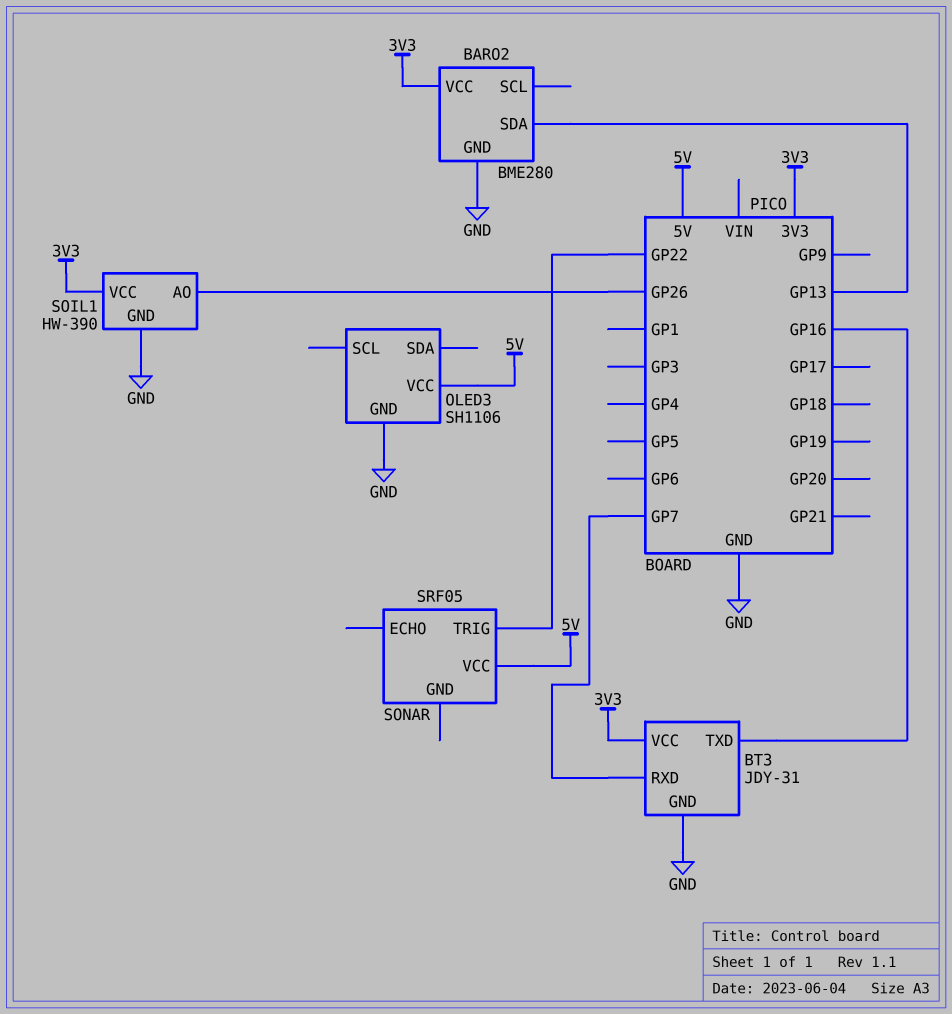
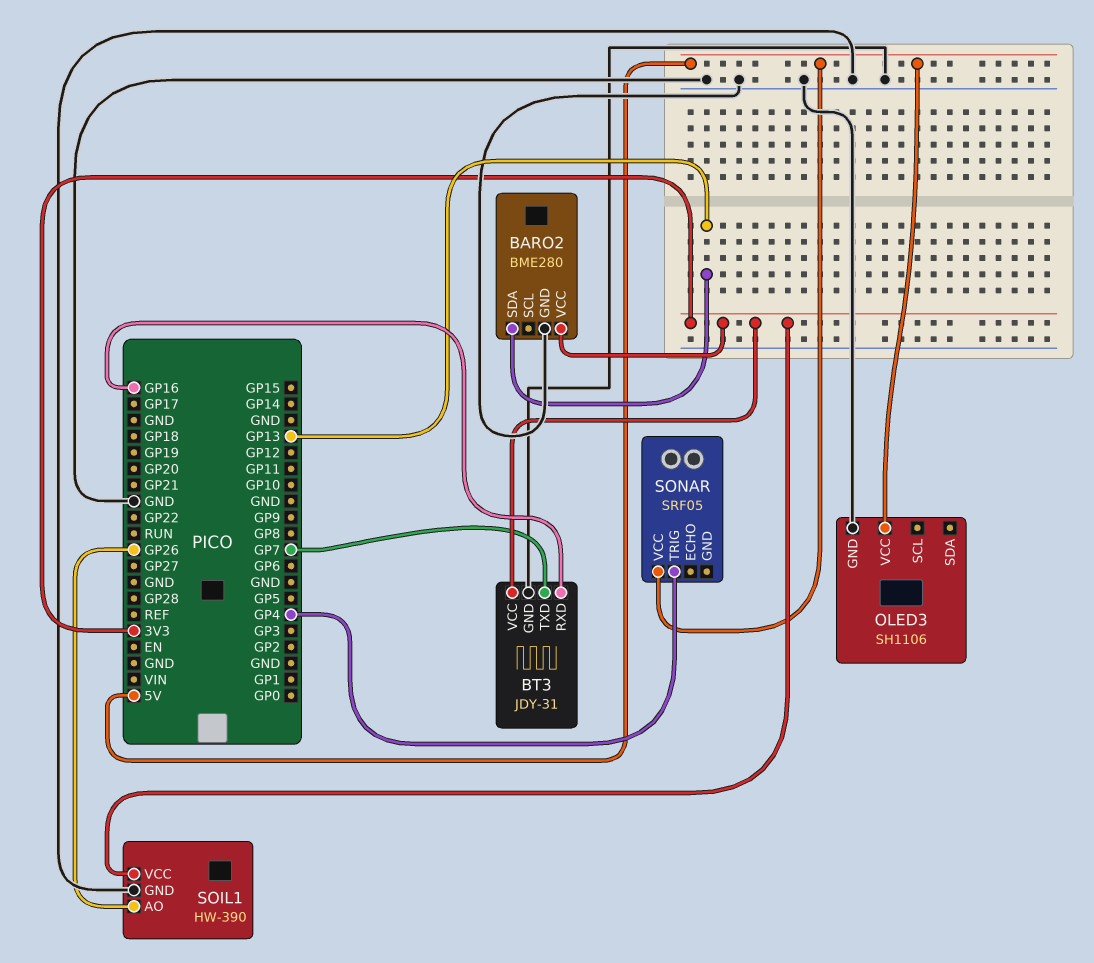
BT3 pin RXD: GP7 -> GP16
BT3 pin TXD: GP16 -> GP7
SONAR pin TRIG: GP22 -> GP4

